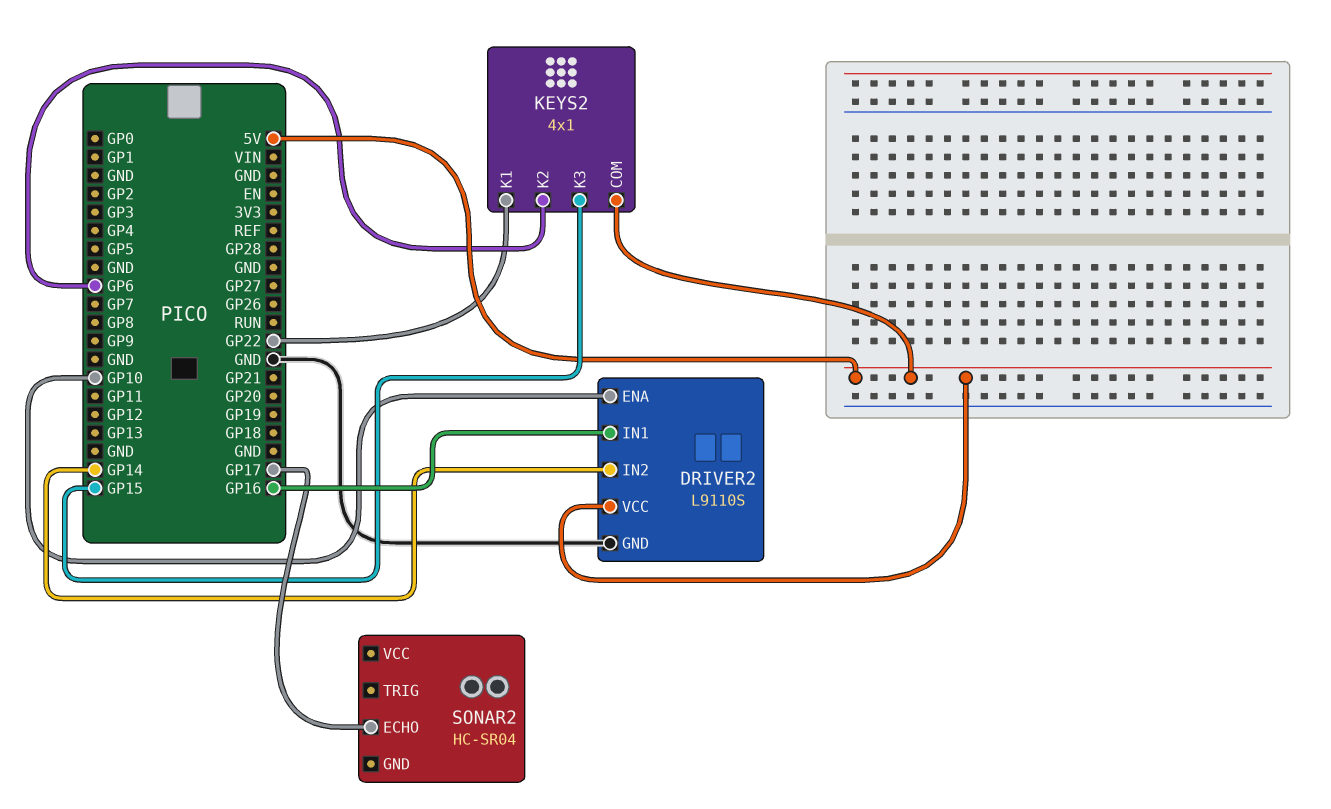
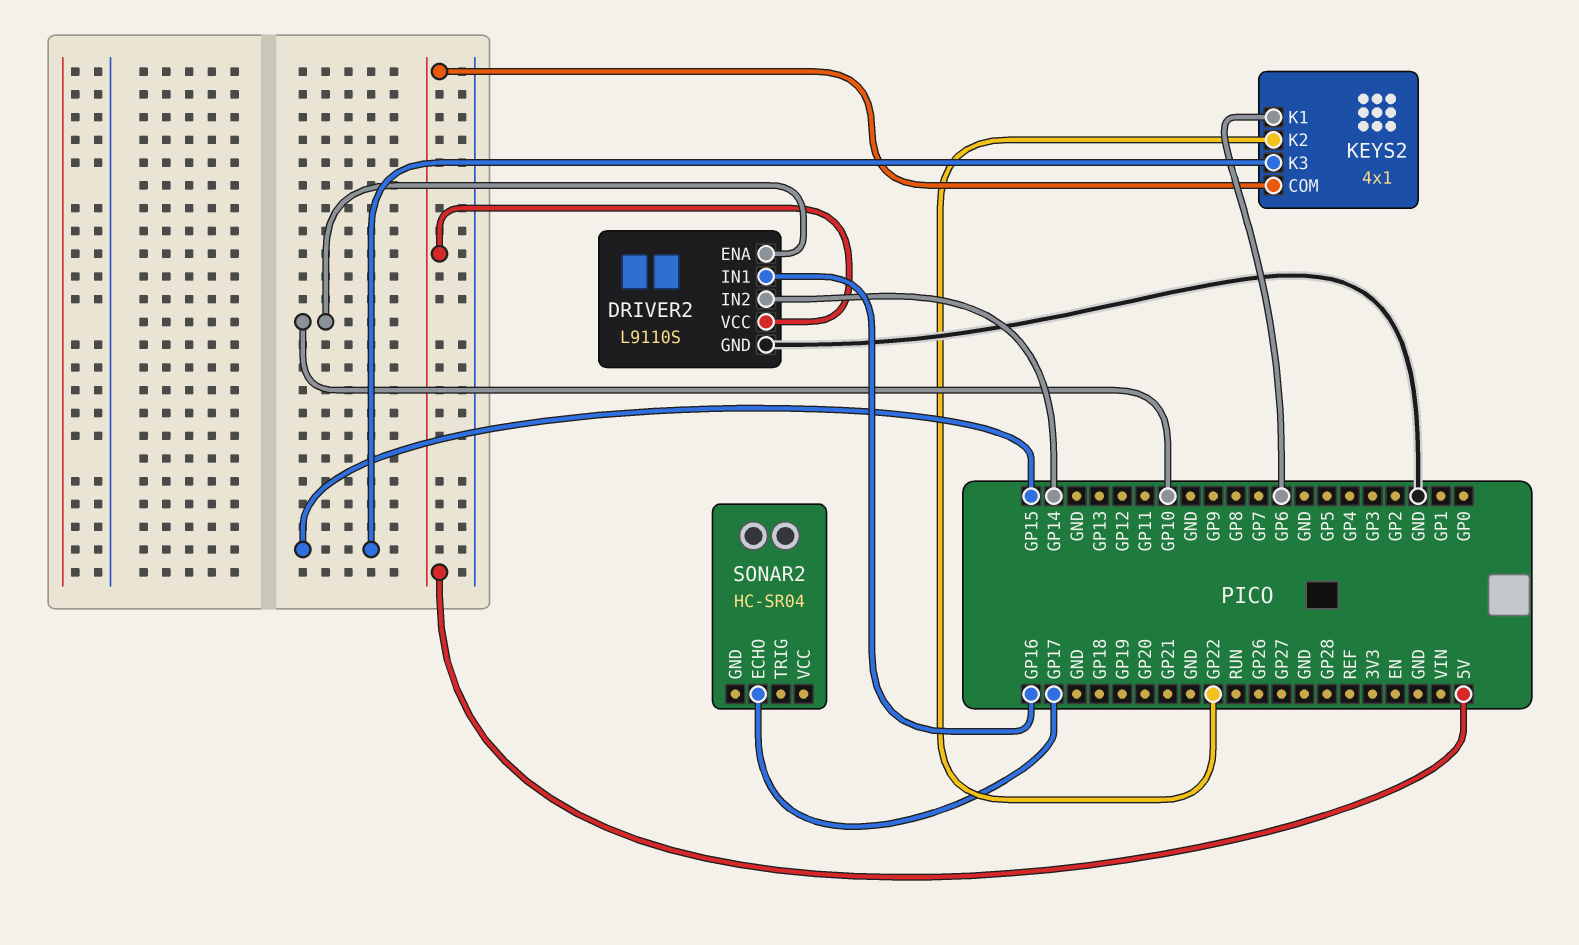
KEYS2 pin K1: GP22 -> GP6
KEYS2 pin K2: GP6 -> GP22

